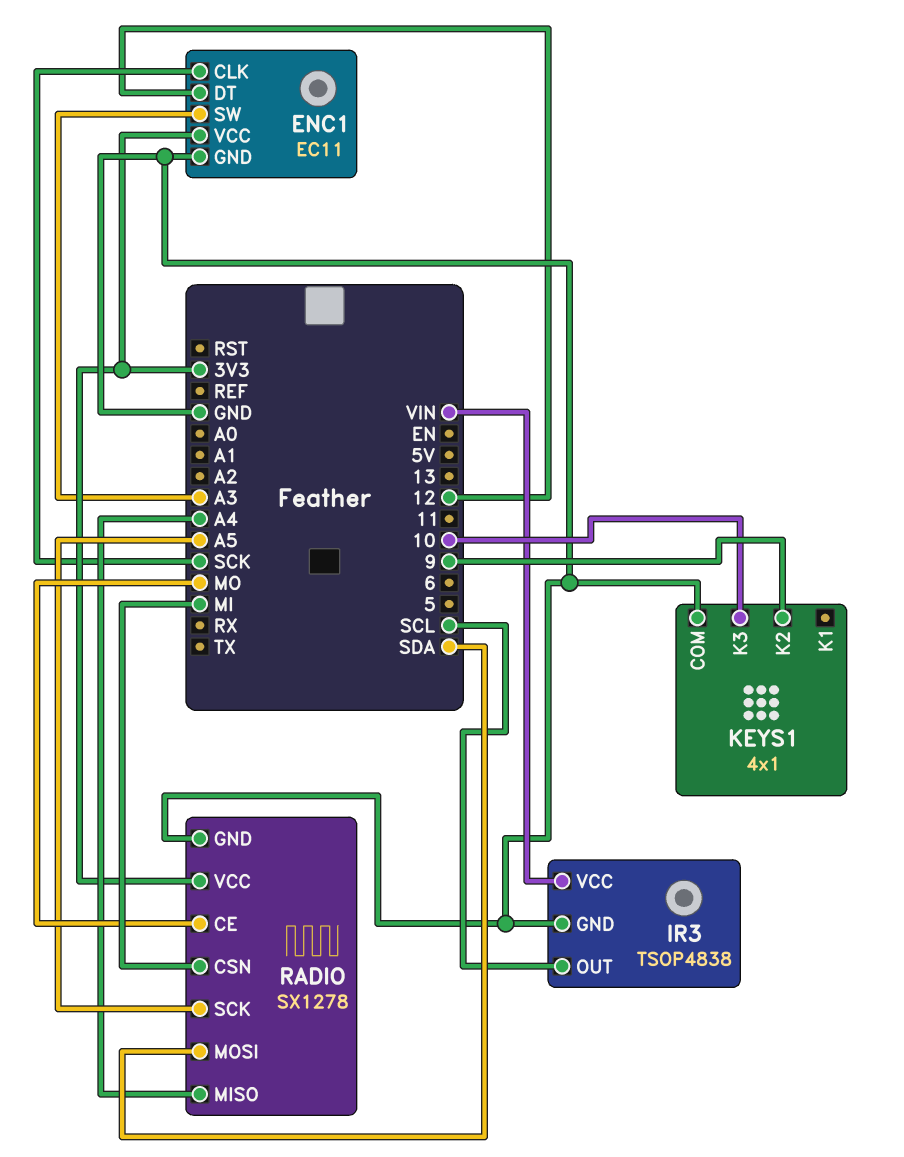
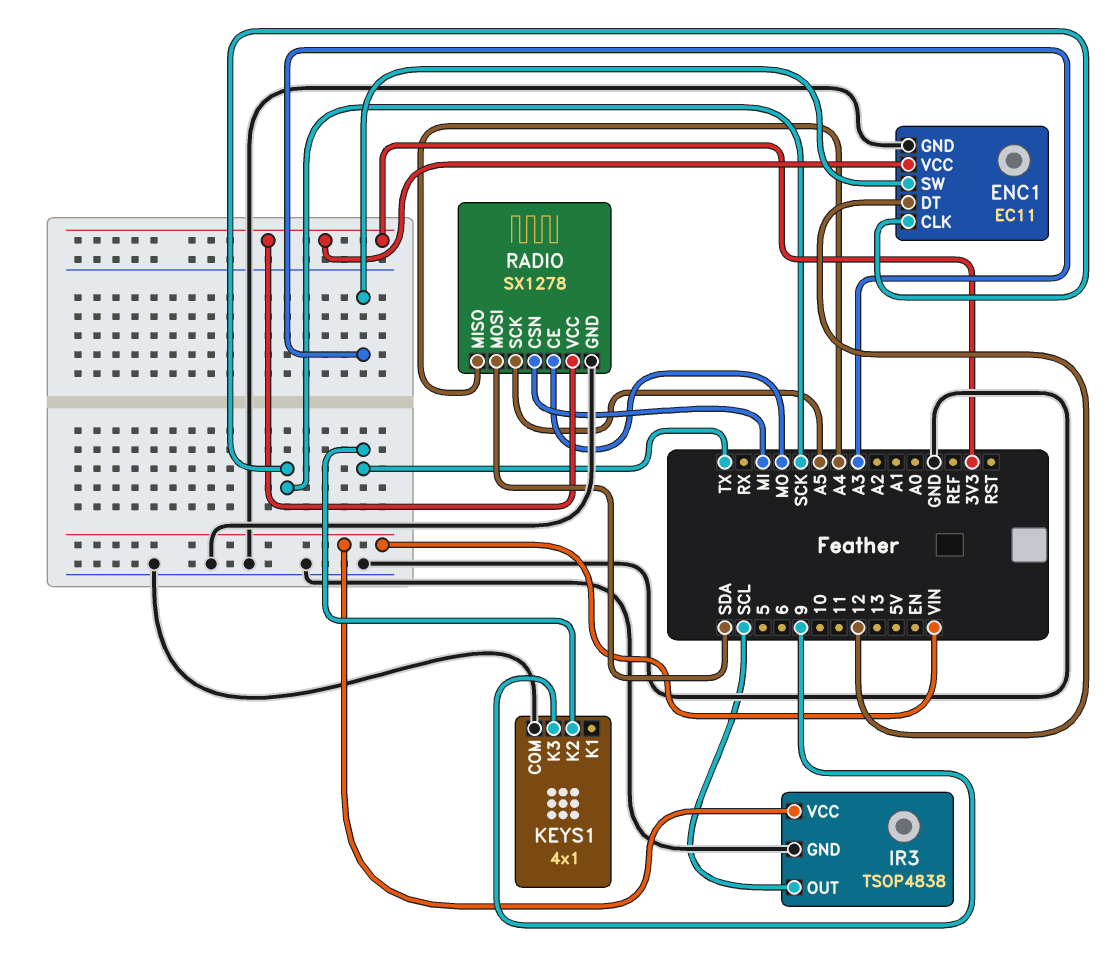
KEYS1 pin K2: 9 -> TX
KEYS1 pin K3: 10 -> 9

